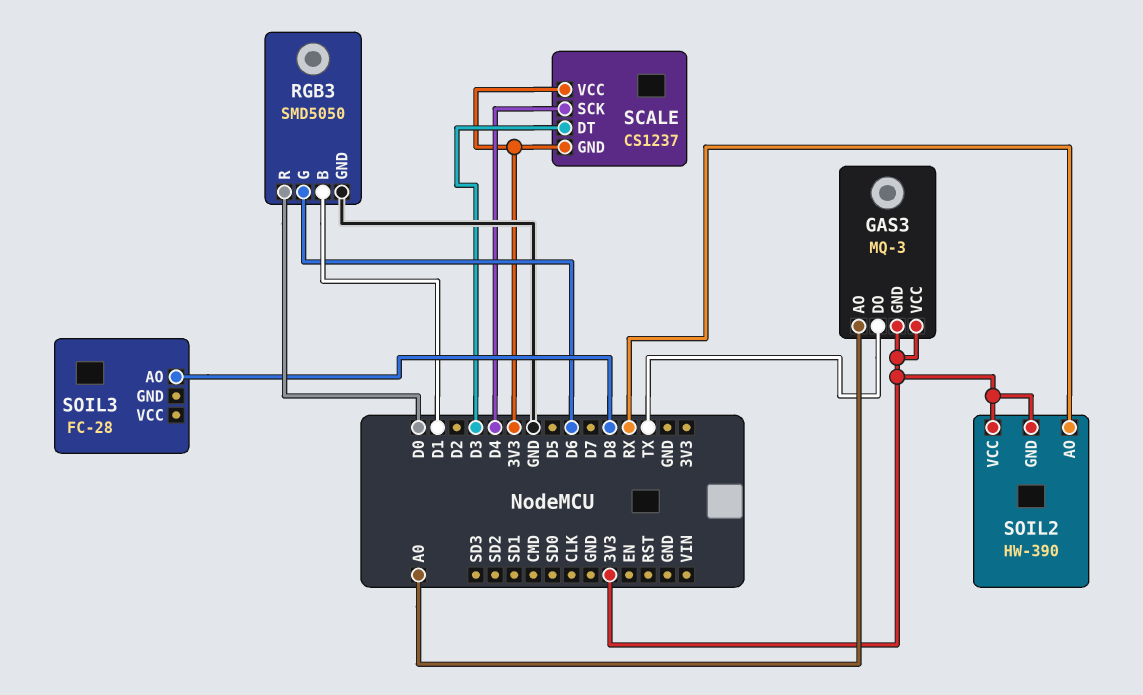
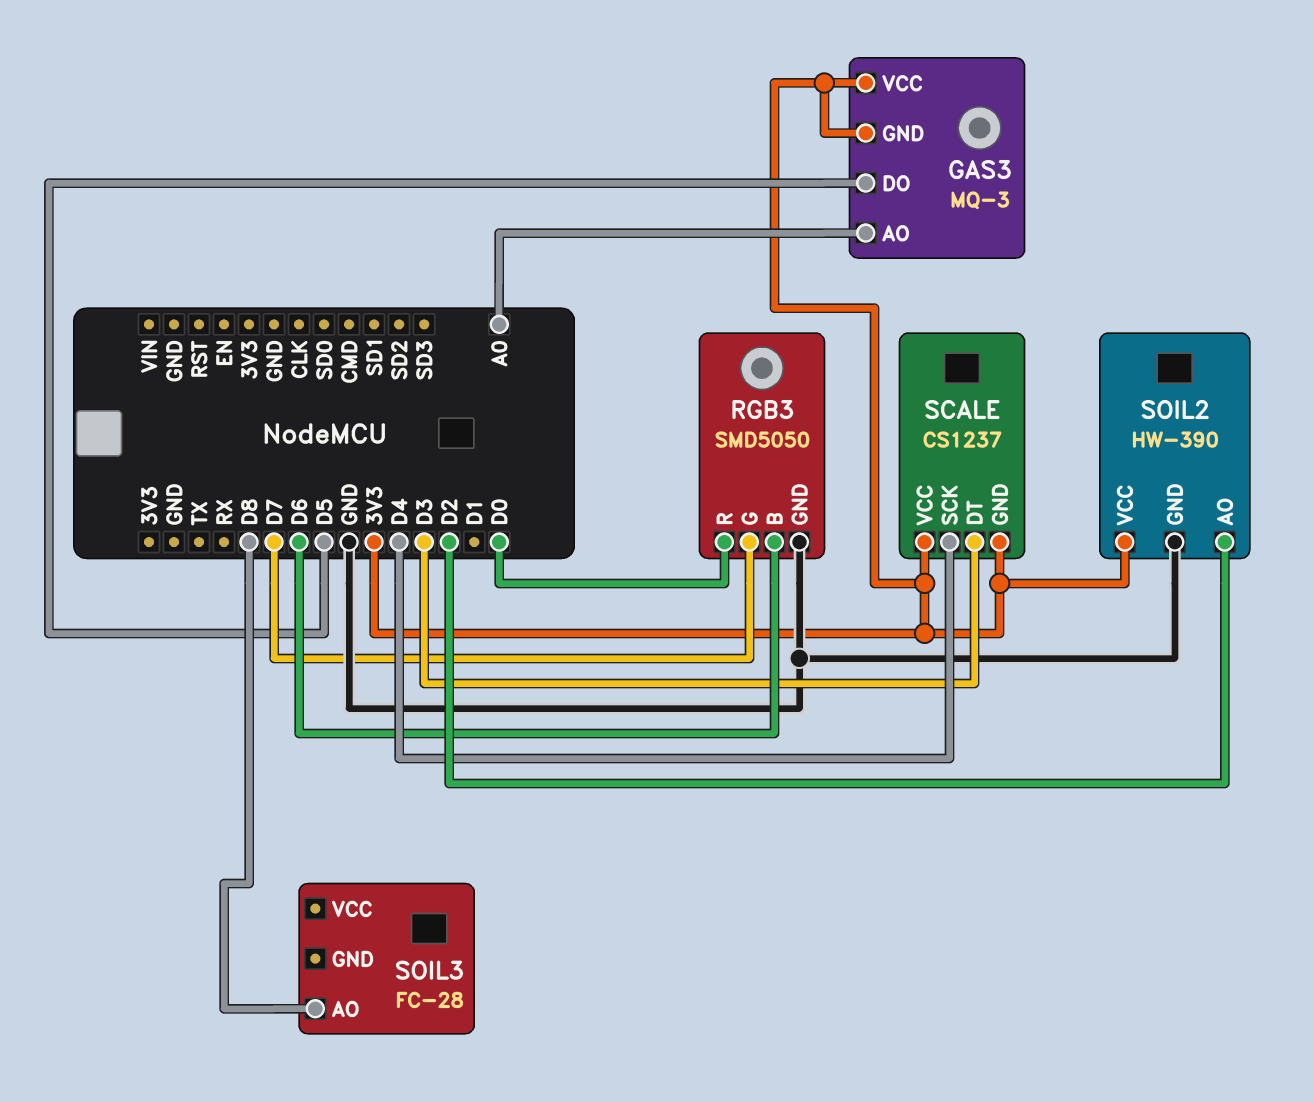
GAS3 pin DO: TX -> D5
RGB3 pin B: D1 -> D6
RGB3 pin G: D6 -> D7
SOIL2 pin AO: RX -> D2
SOIL2 pin GND: 3V3 -> GND

